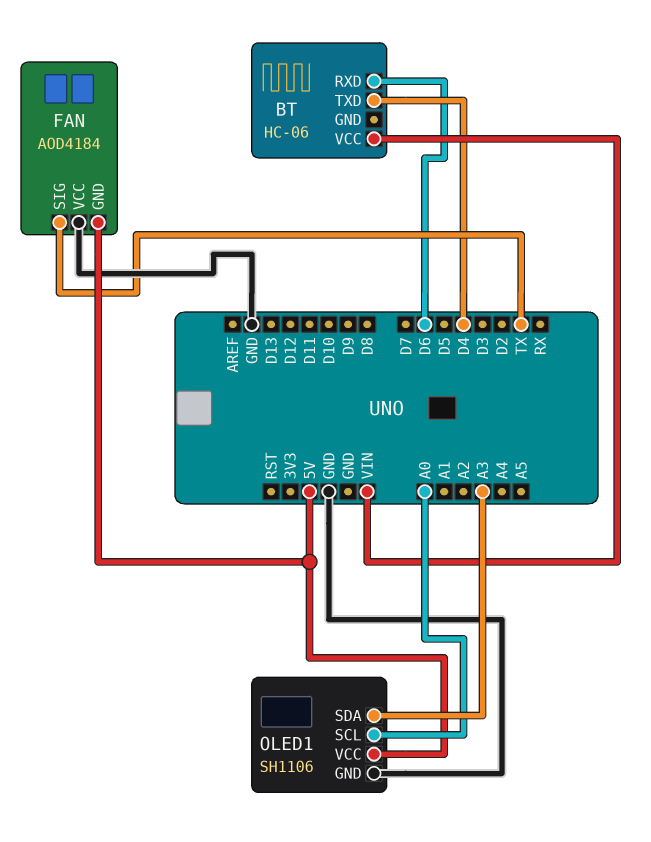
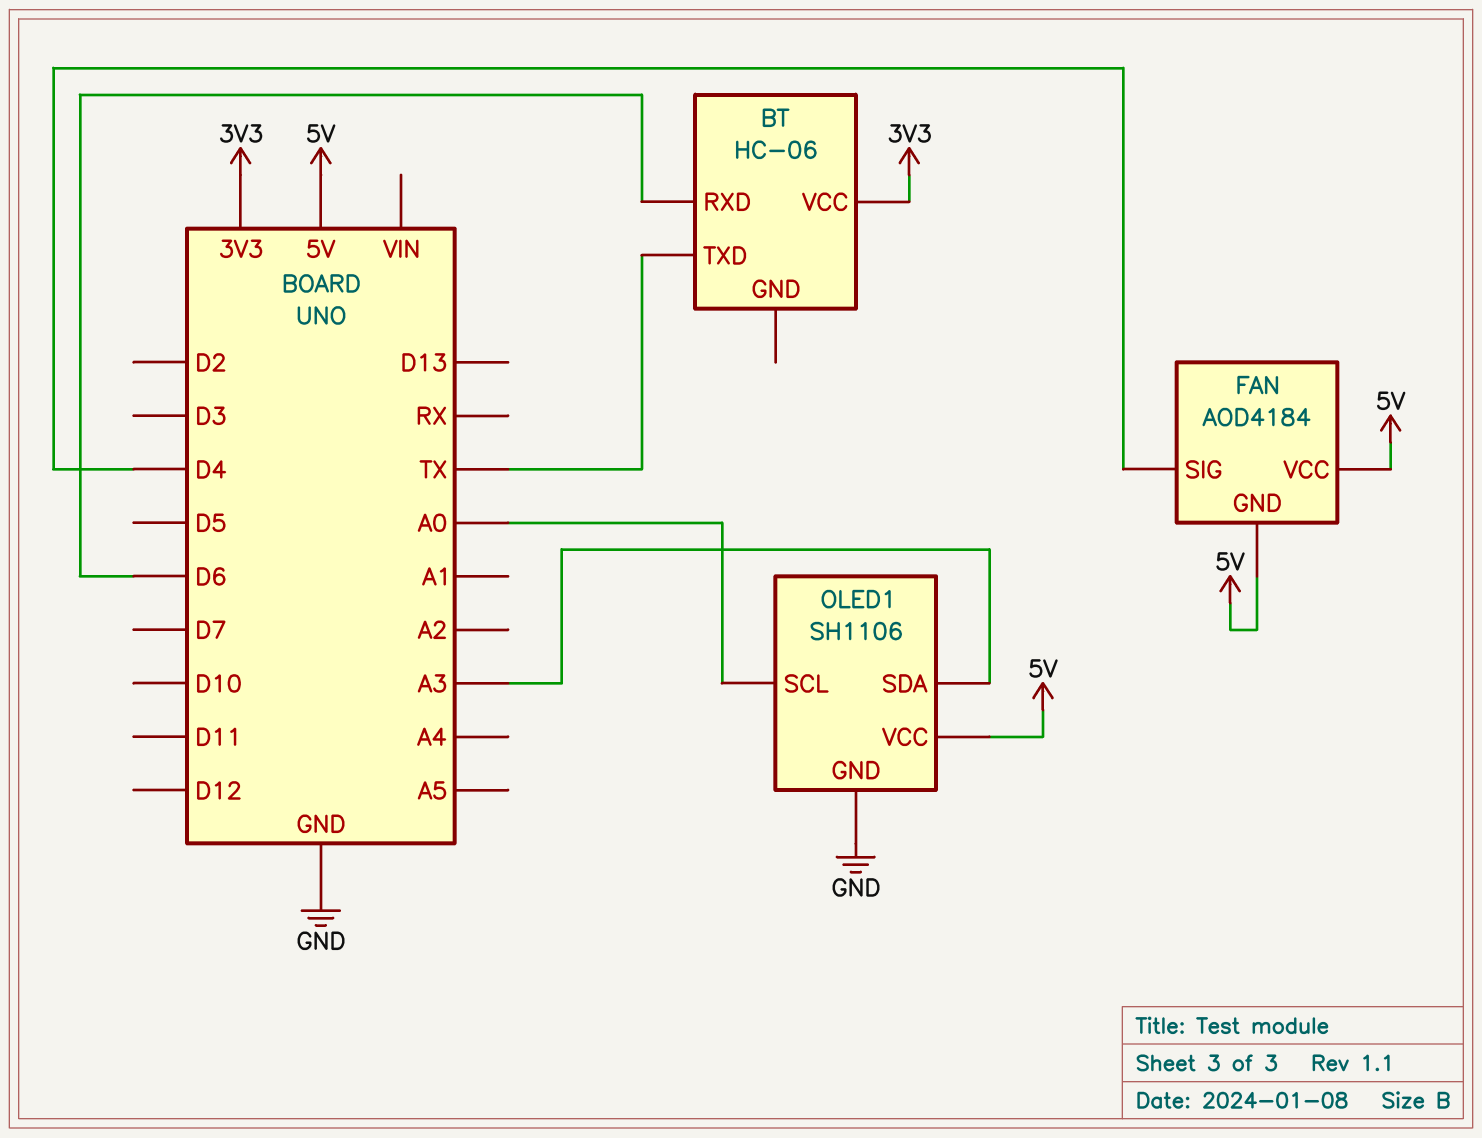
BT pin TXD: D4 -> TX
BT pin VCC: VIN -> 3V3
FAN pin SIG: TX -> D4
FAN pin VCC: GND -> 5V

